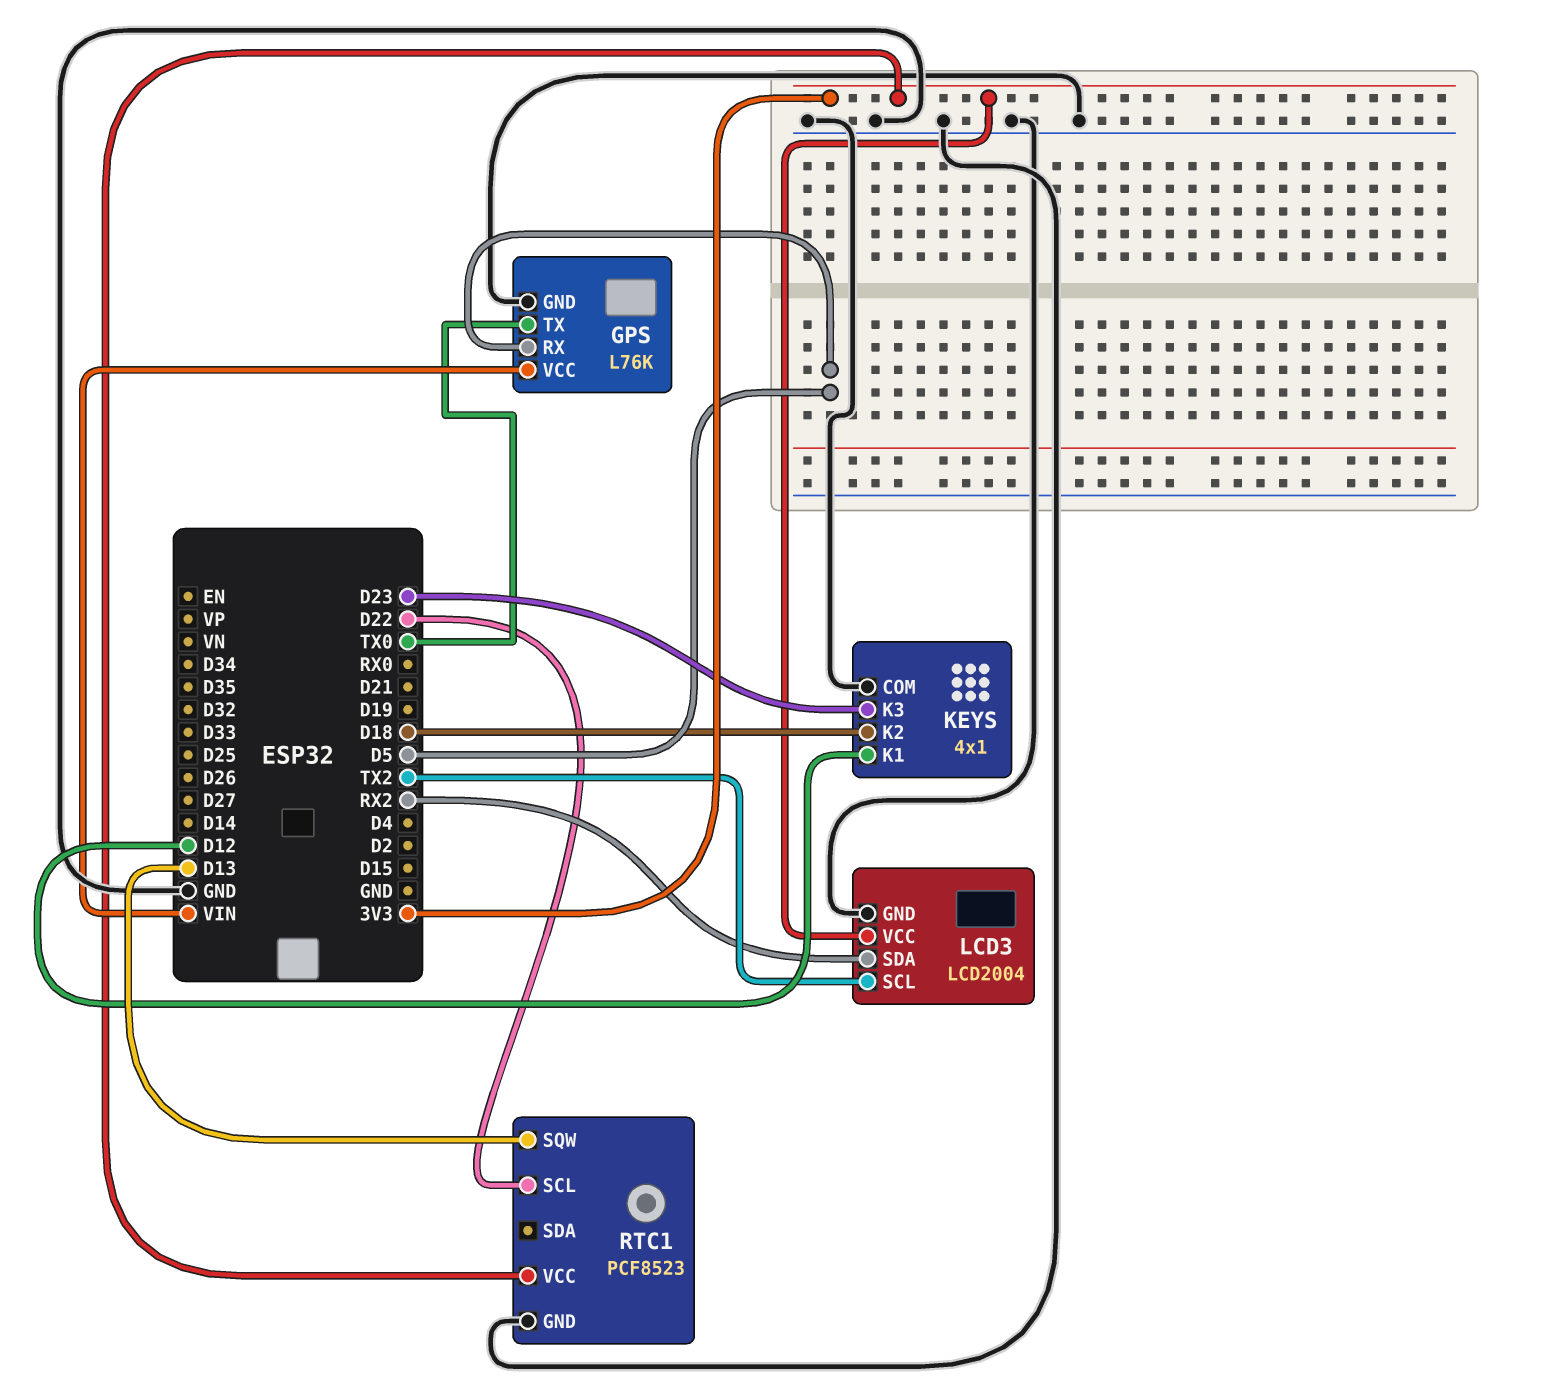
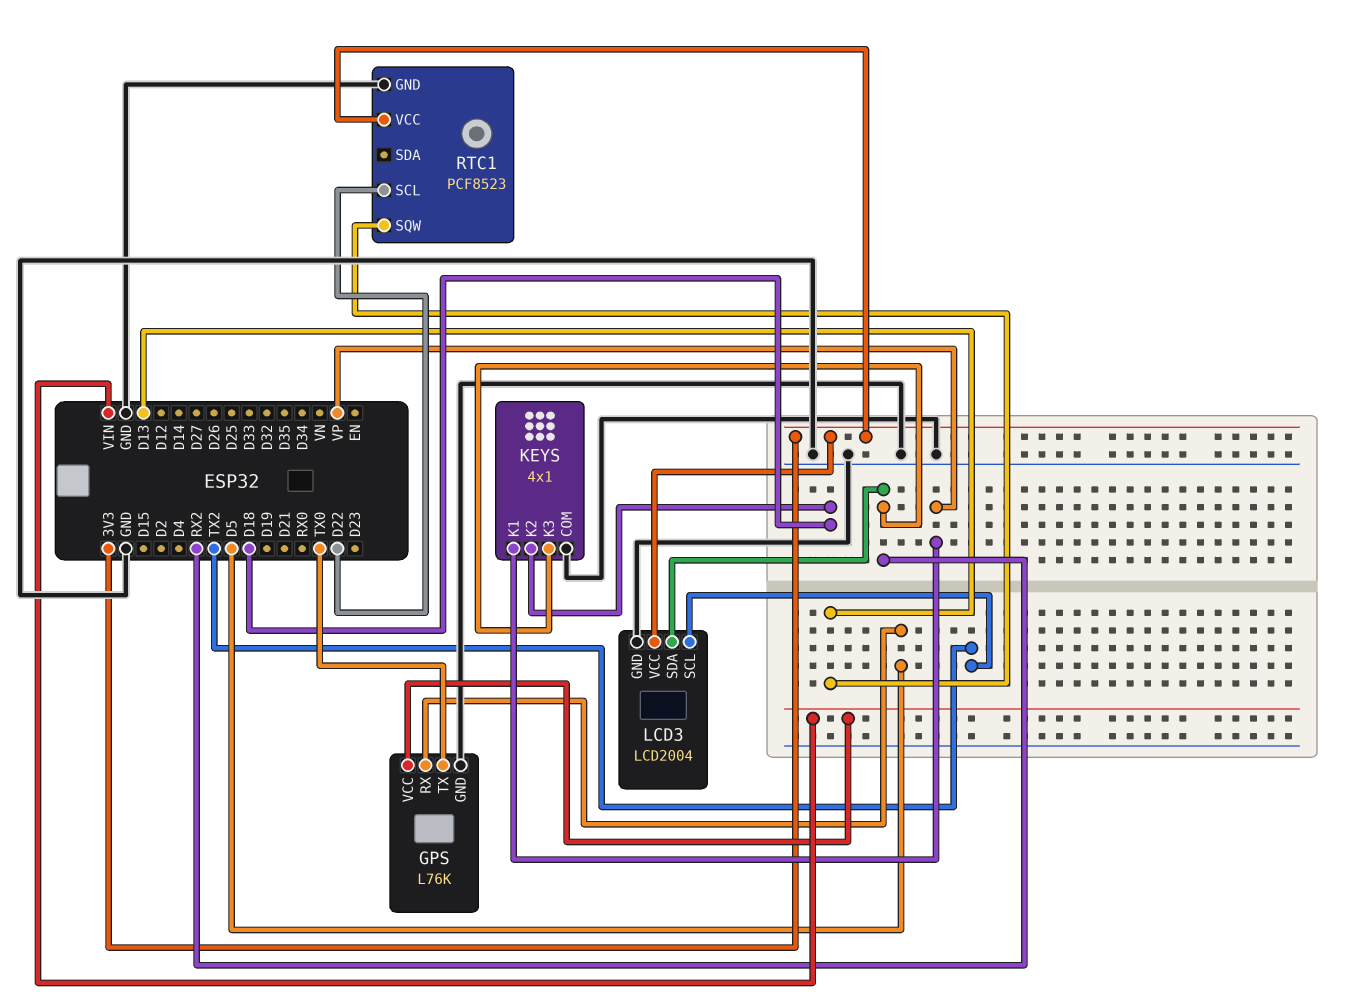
KEYS pin K1: D12 -> VP
KEYS pin K3: D23 -> RX2

